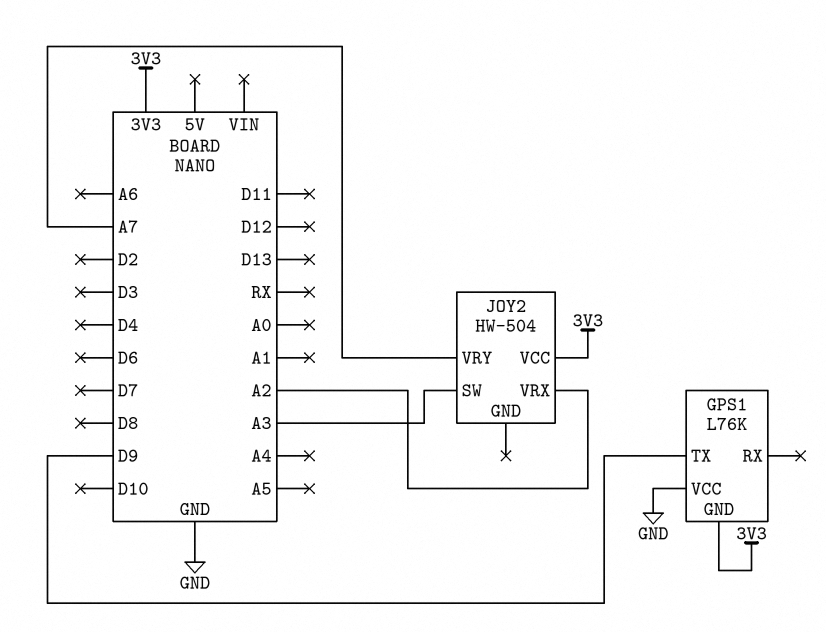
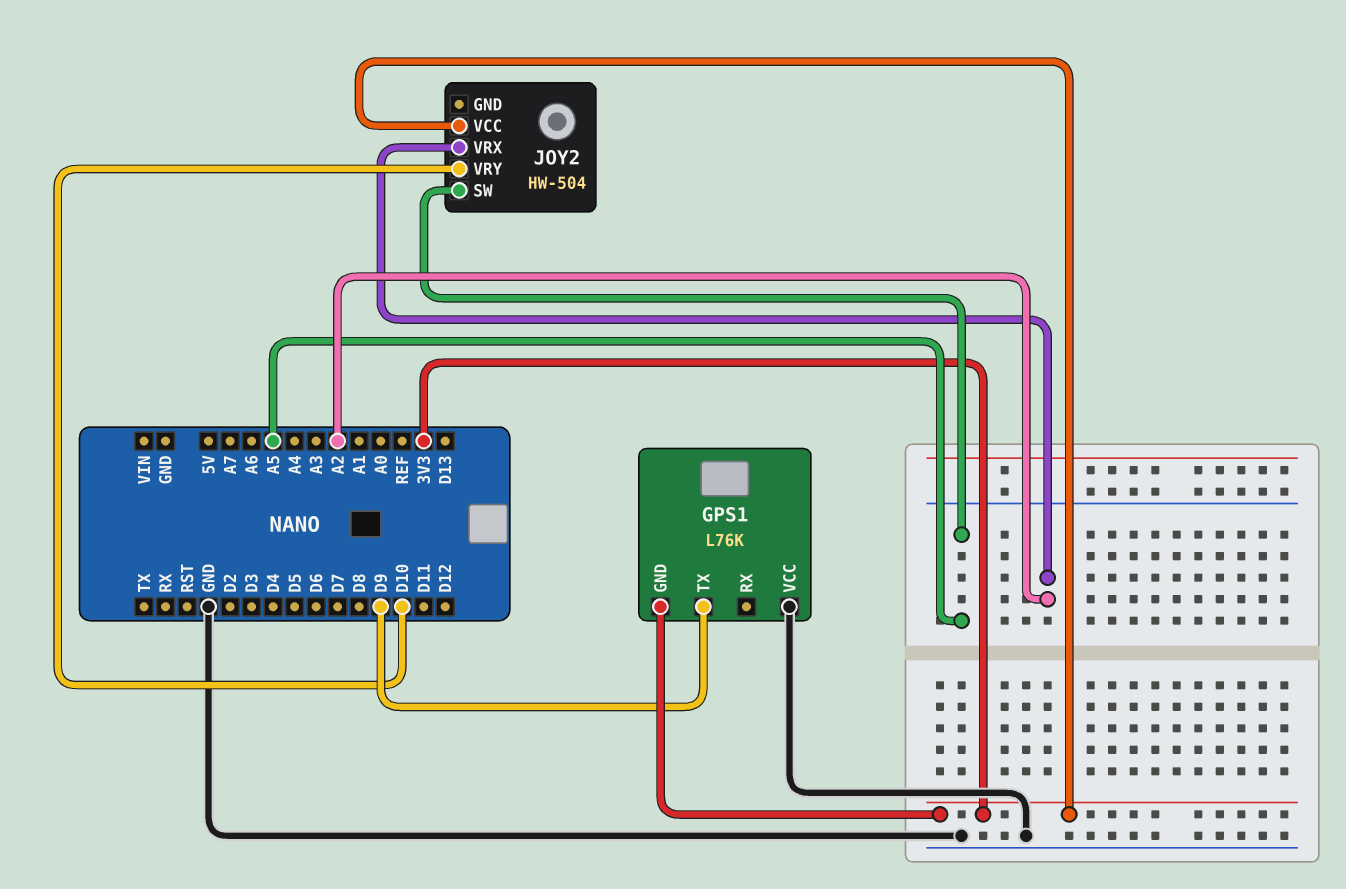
JOY2 pin SW: A3 -> A5
JOY2 pin VRY: A7 -> D10

